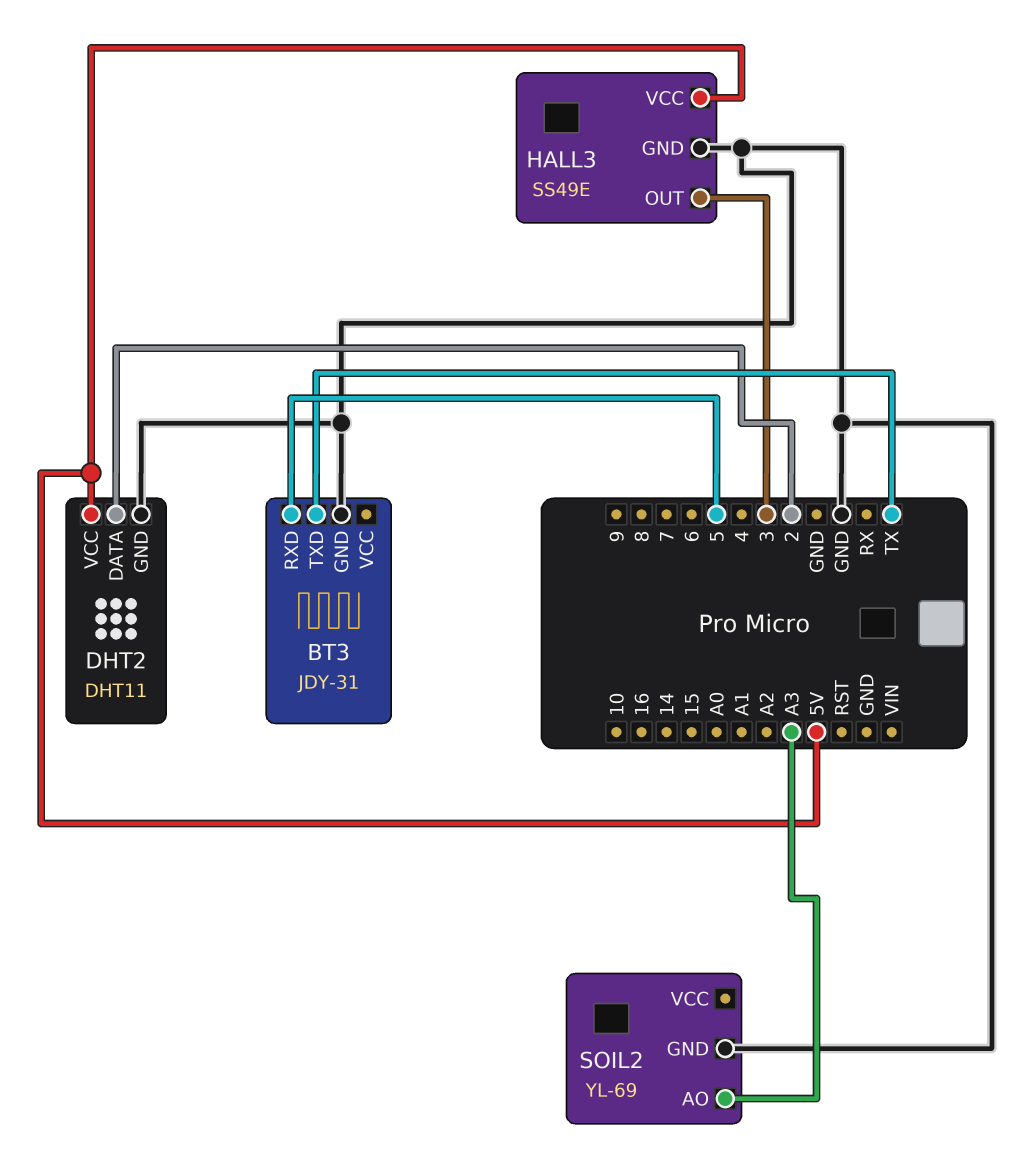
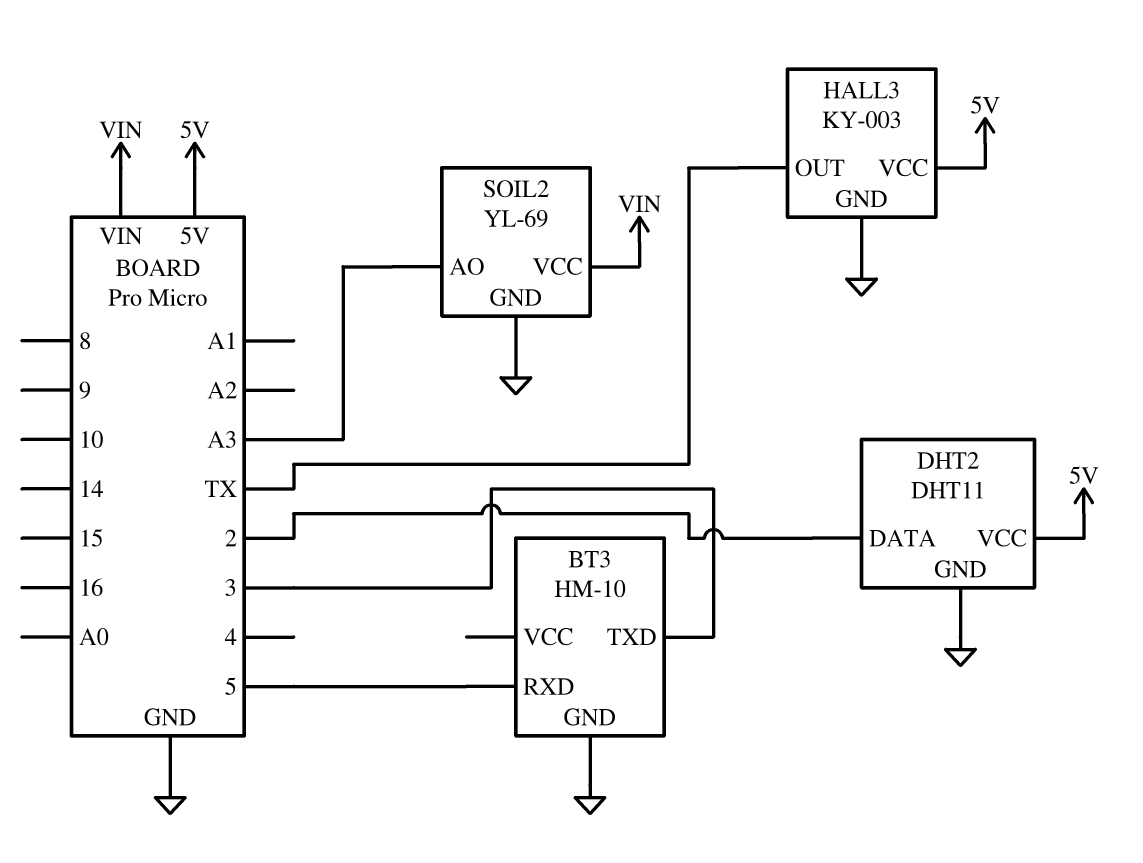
BT3: JDY-31 -> HM-10
BT3 pin TXD: TX -> 3
HALL3: SS49E -> KY-003
HALL3 pin OUT: 3 -> TX
SOIL2 pin VCC: none -> VIN

